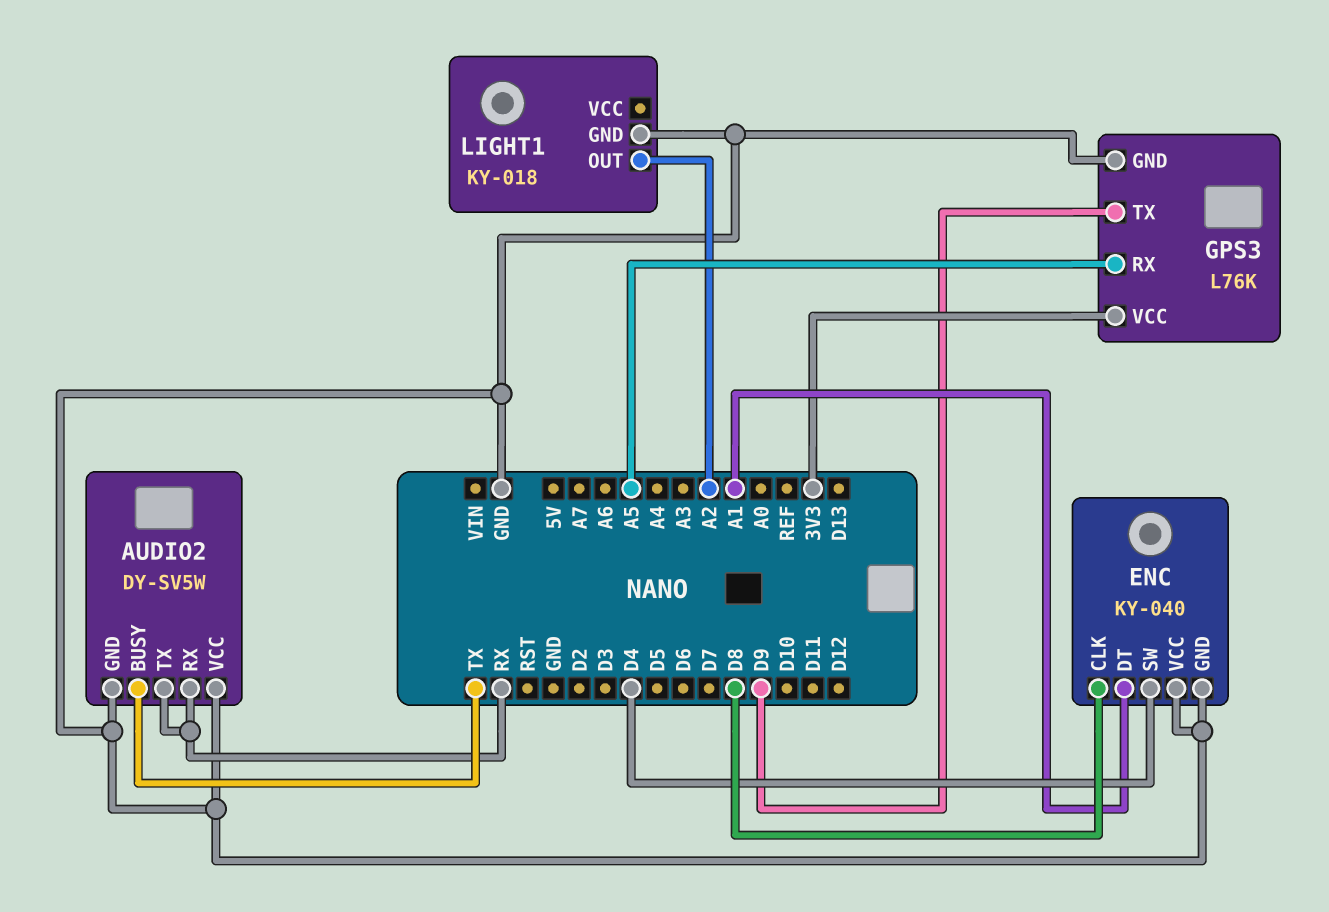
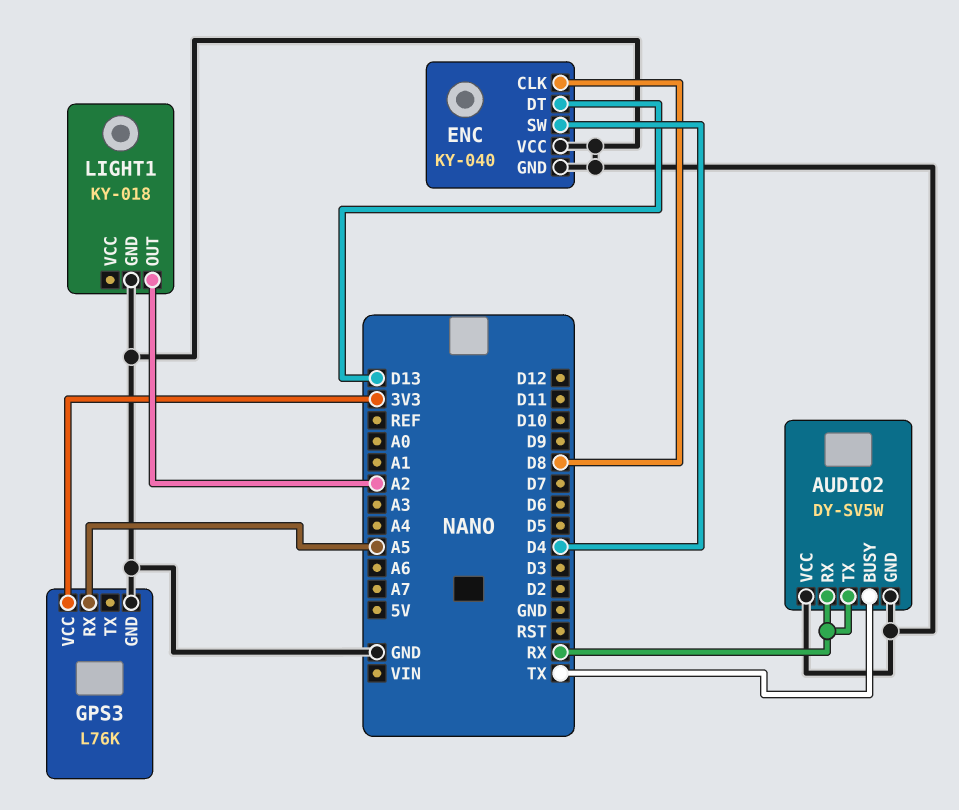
ENC pin DT: A1 -> D13
GPS3 pin TX: D9 -> none

